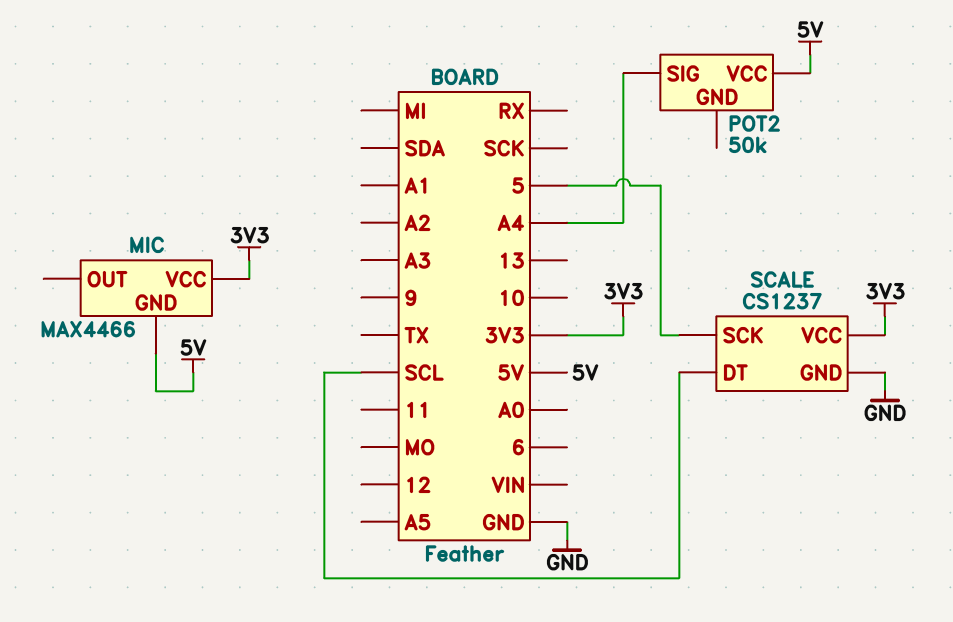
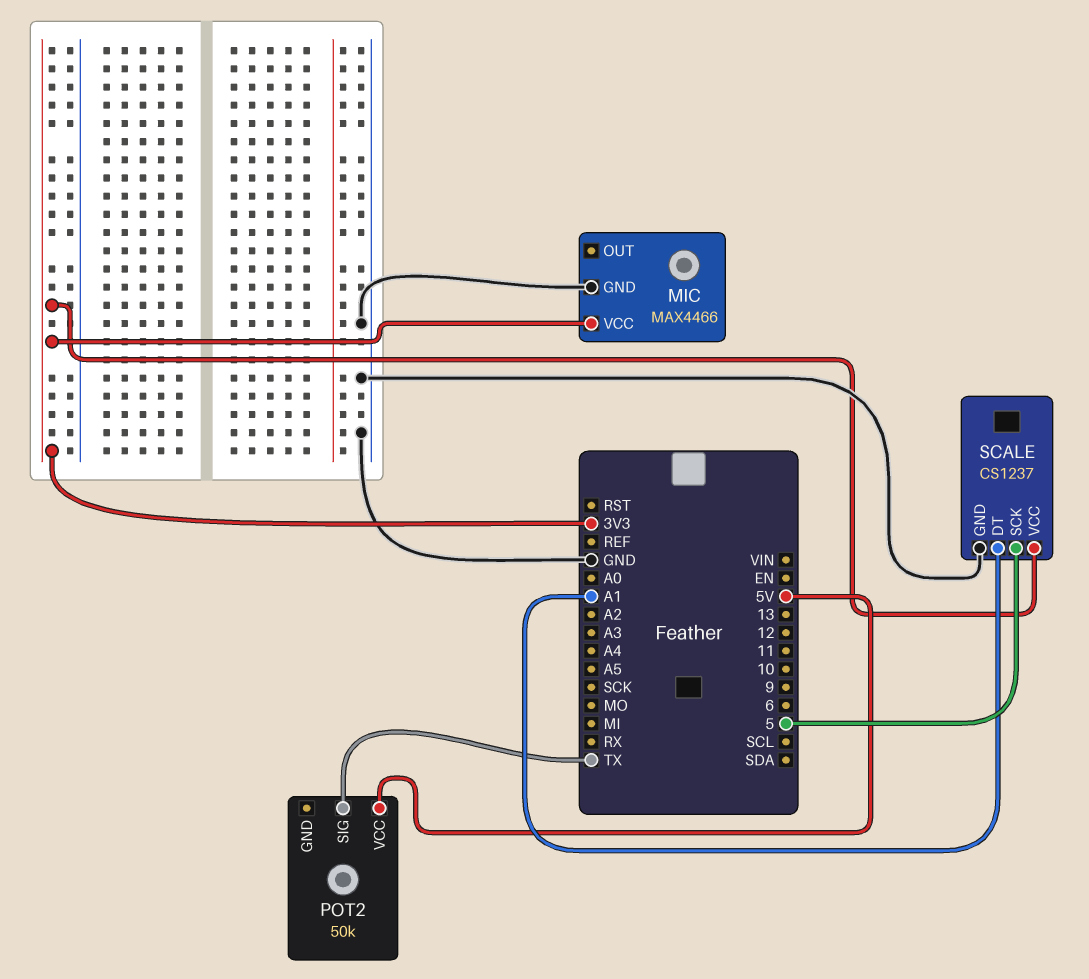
MIC pin GND: 5V -> GND
POT2 pin SIG: A4 -> TX
SCALE pin DT: SCL -> A1

